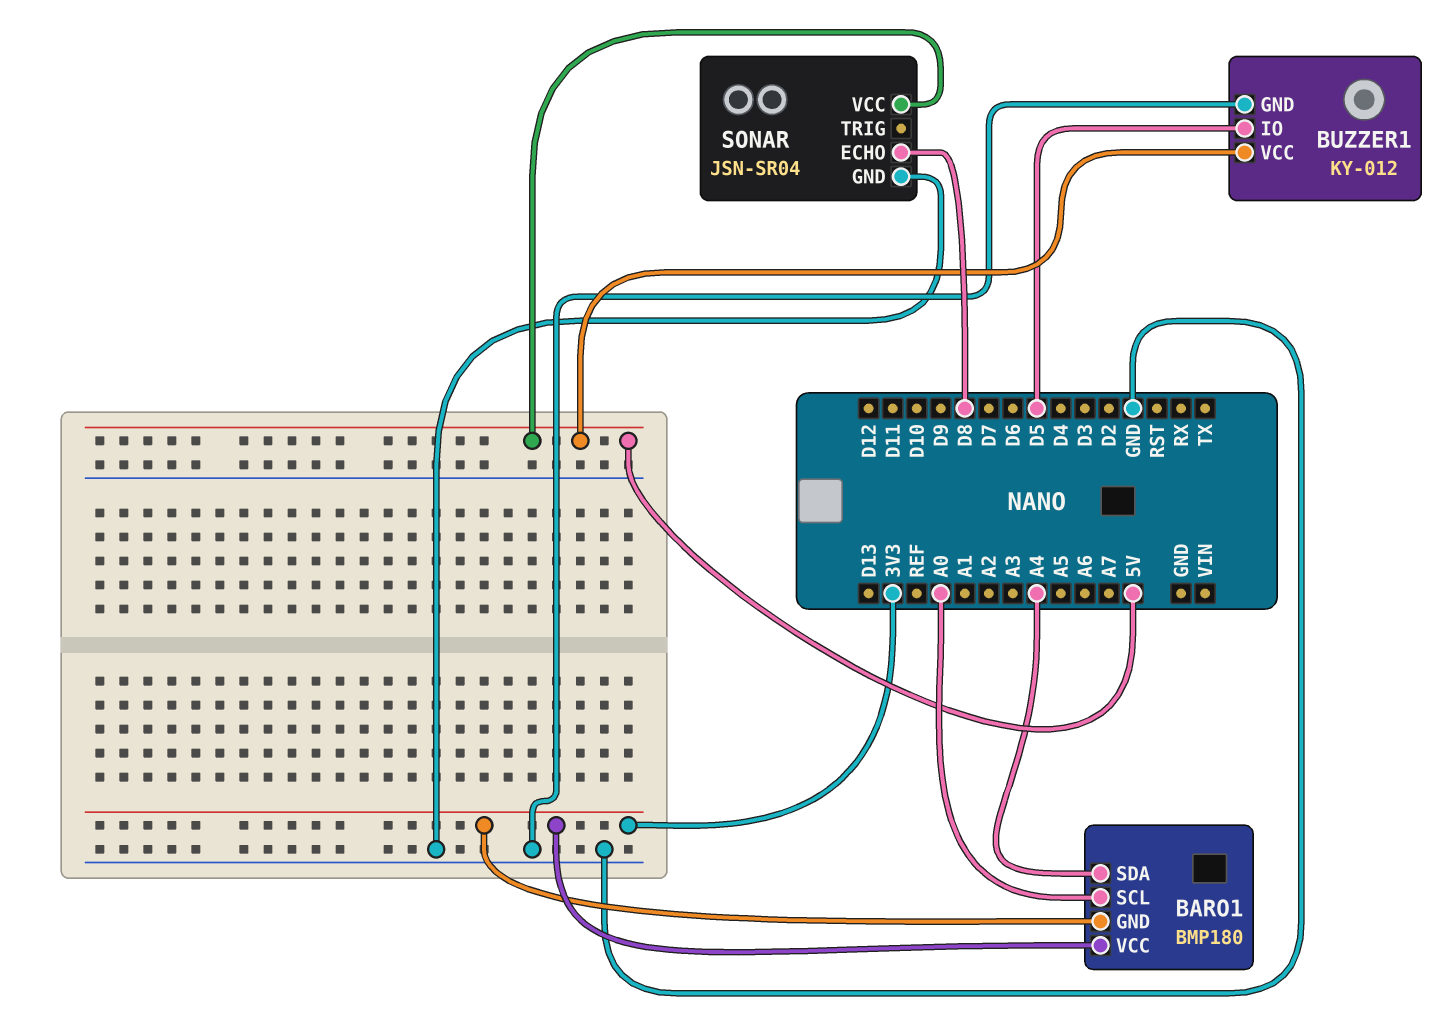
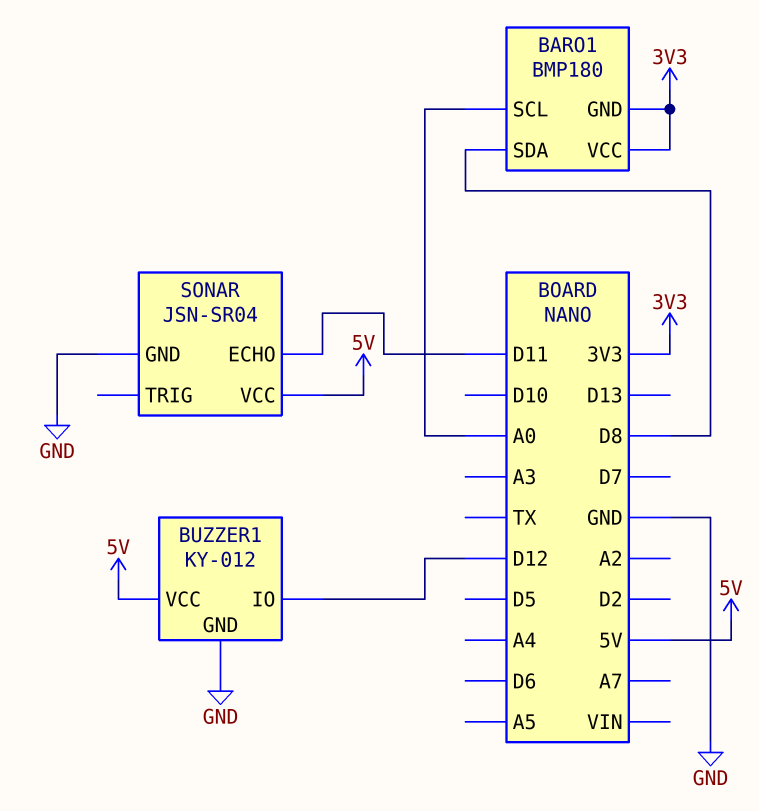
BARO1 pin SDA: A4 -> D8
BUZZER1 pin IO: D5 -> D12
SONAR pin ECHO: D8 -> D11

